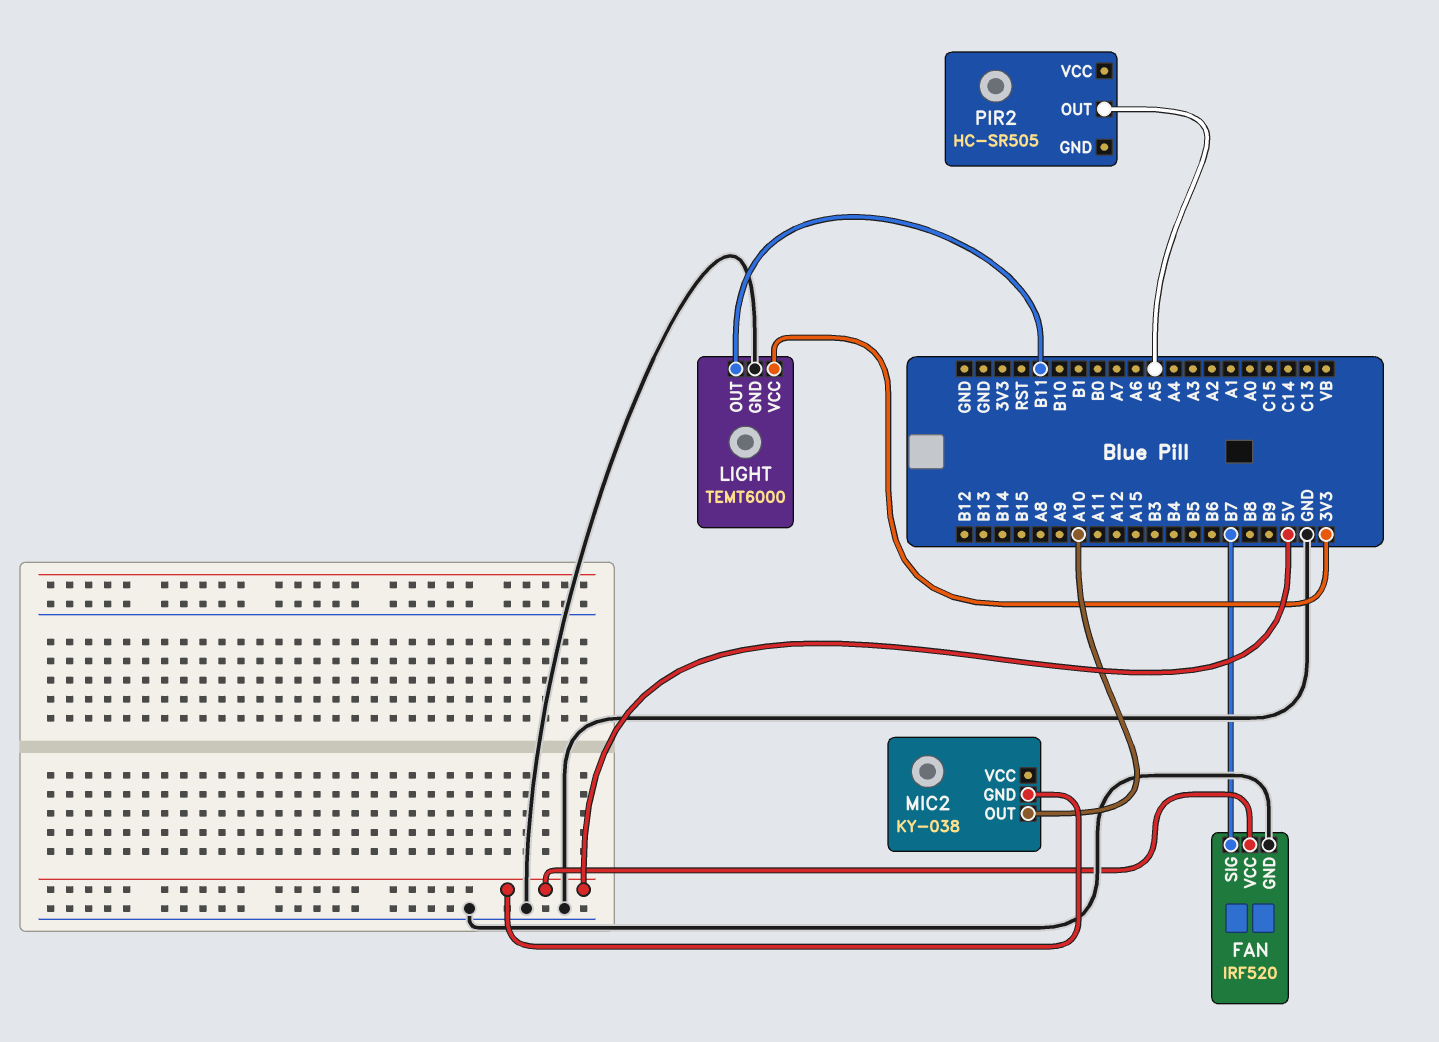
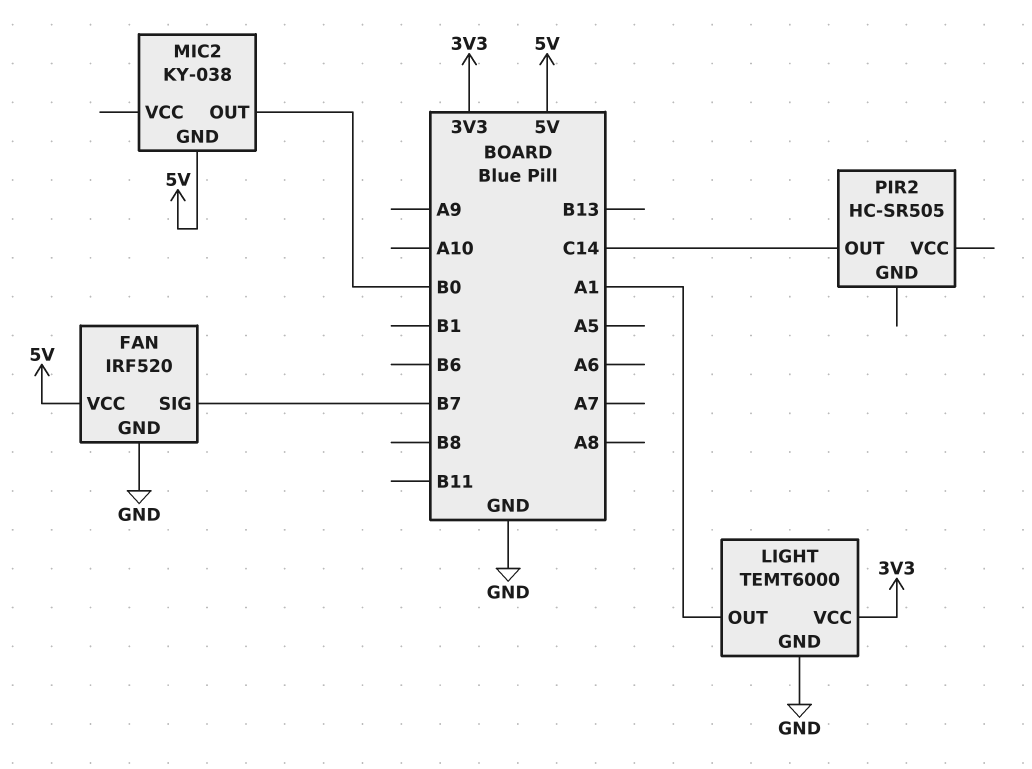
LIGHT pin OUT: B11 -> A1
MIC2 pin OUT: A10 -> B0
PIR2 pin OUT: A5 -> C14

